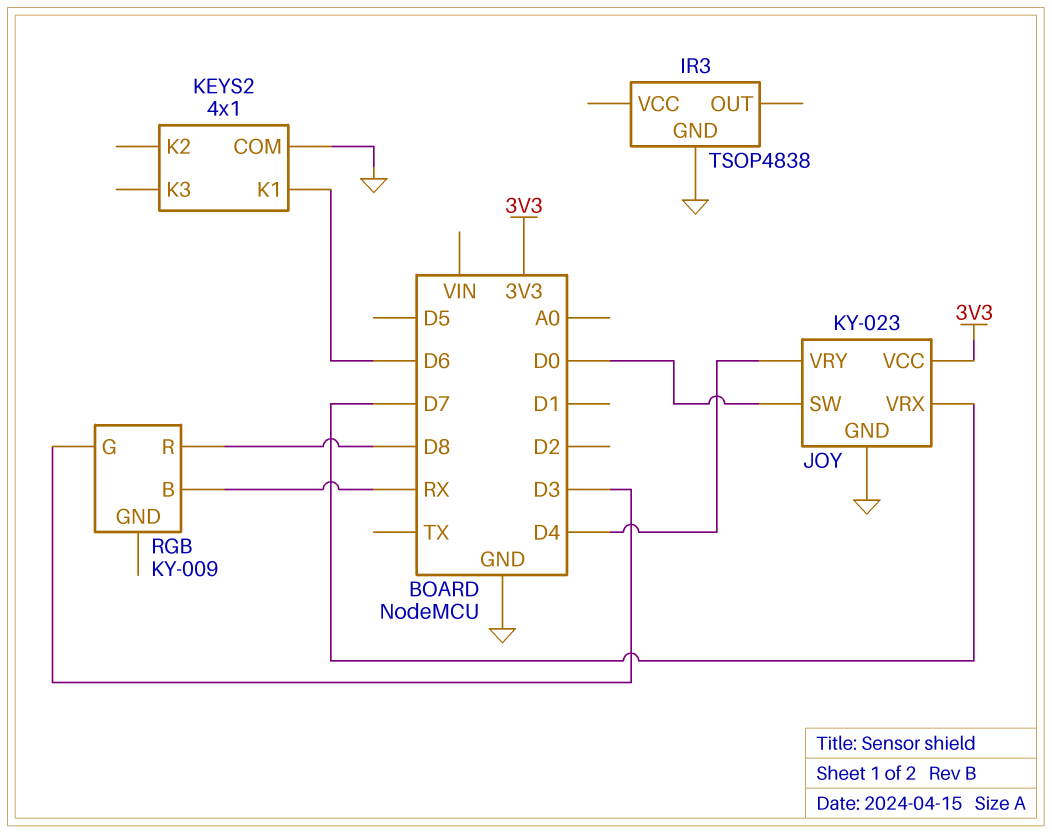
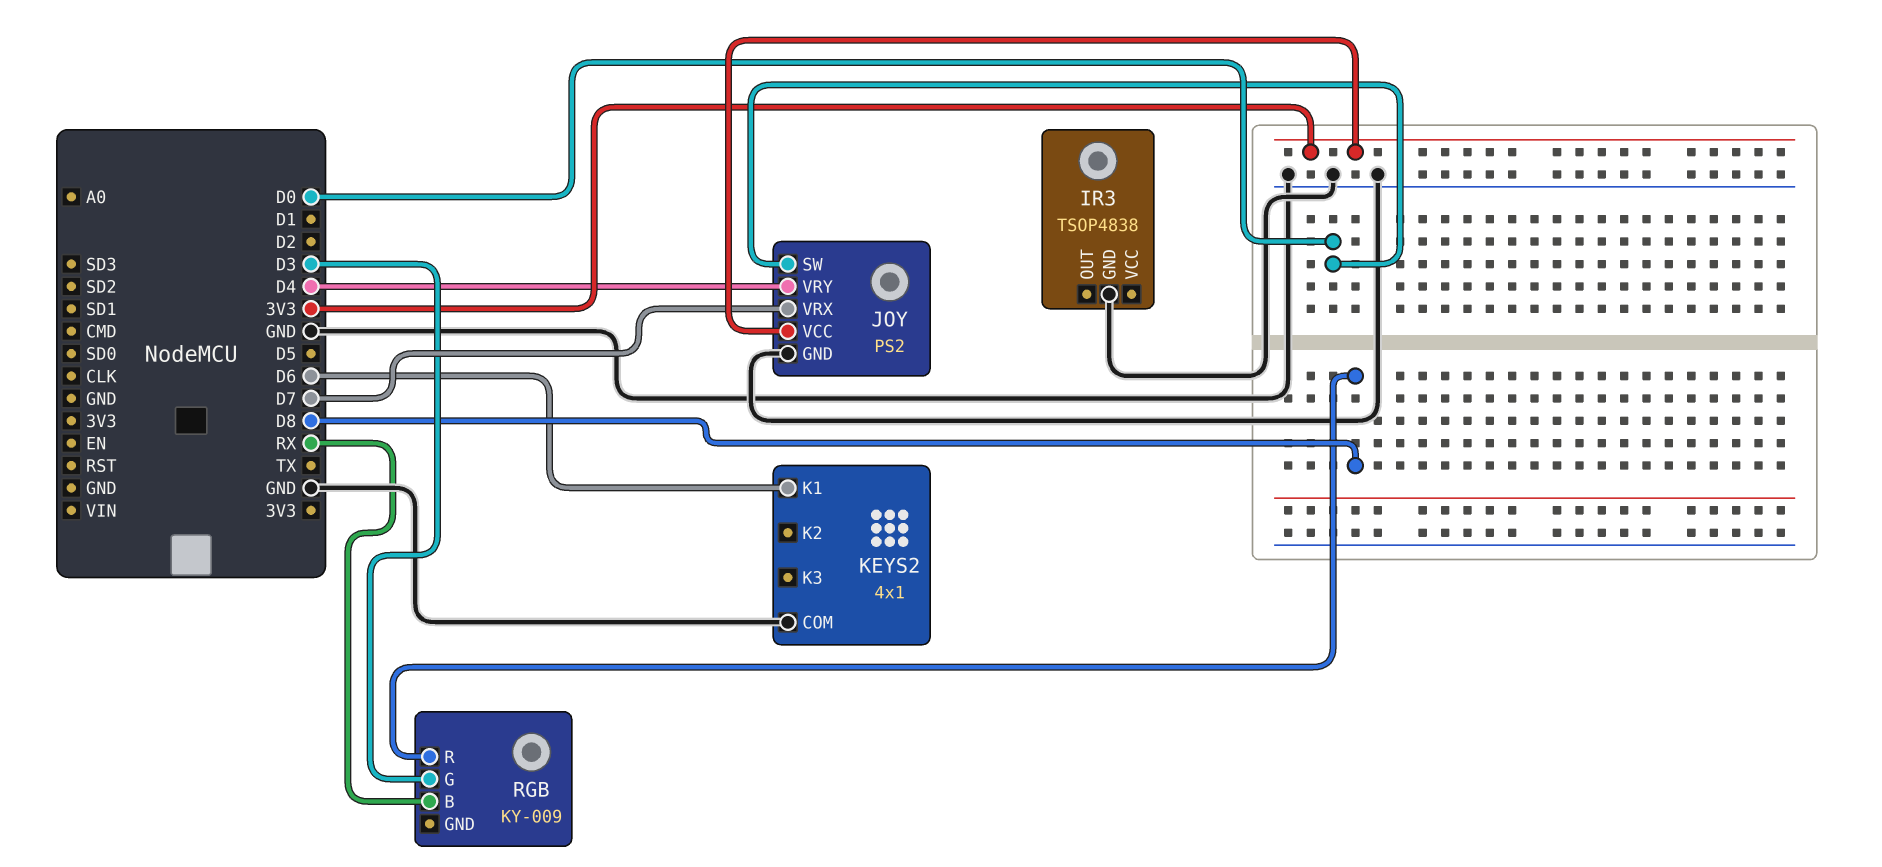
JOY: KY-023 -> PS2

